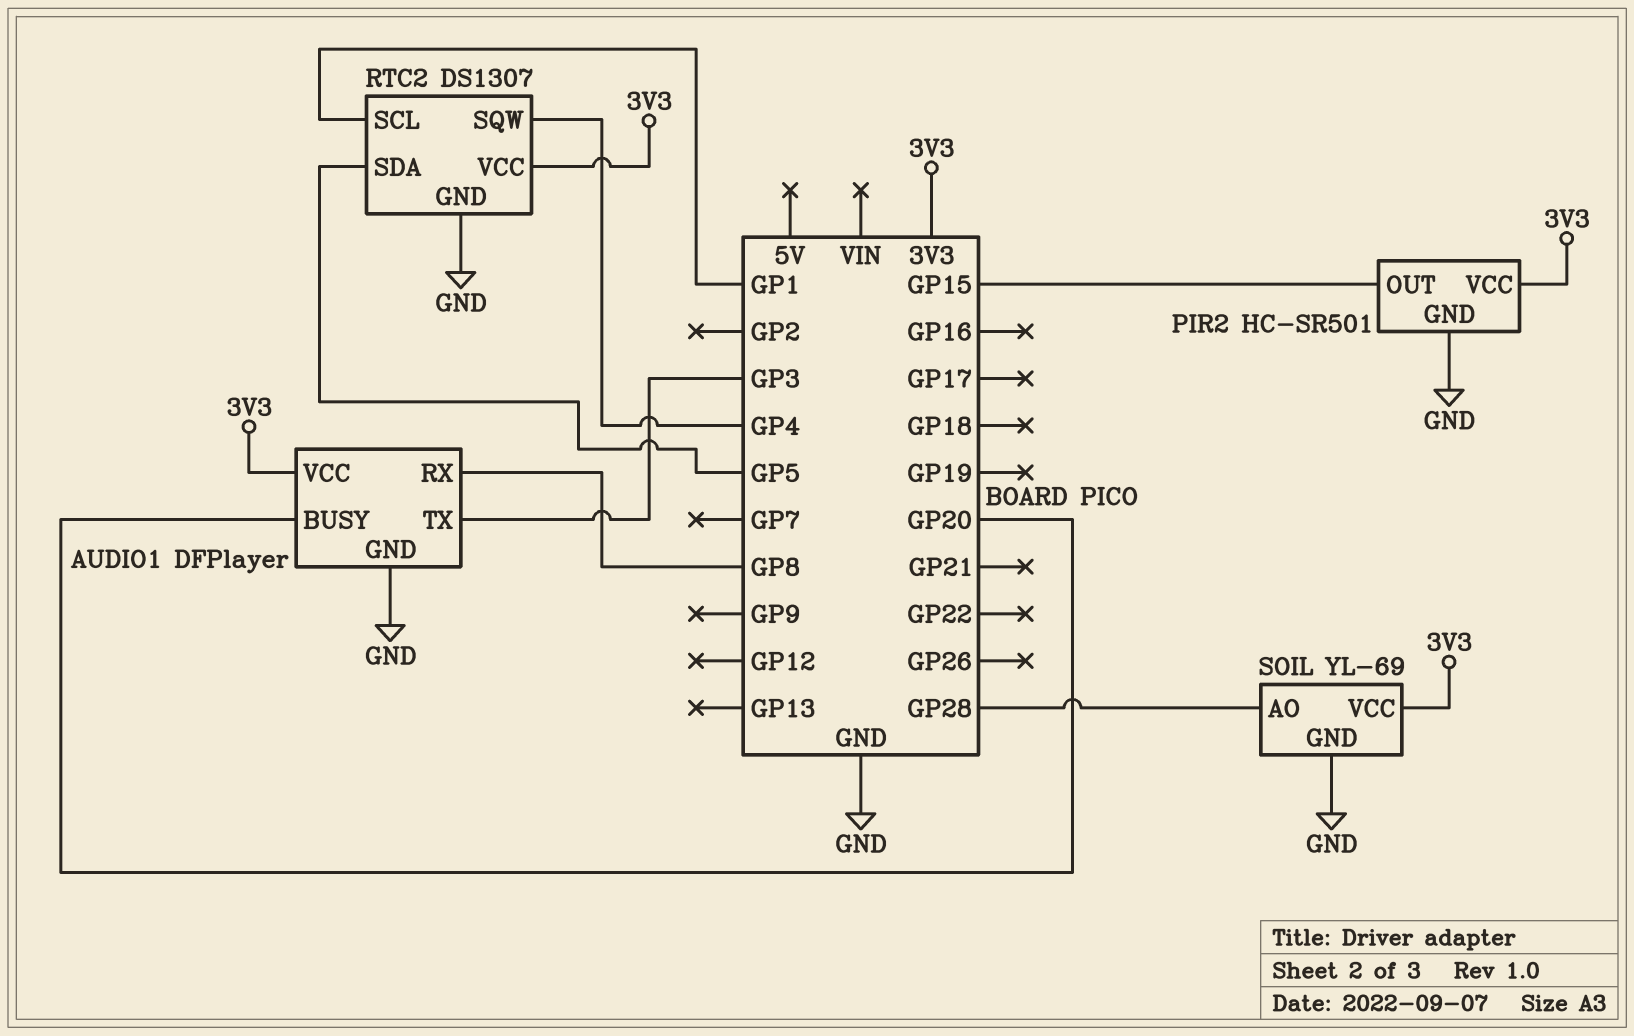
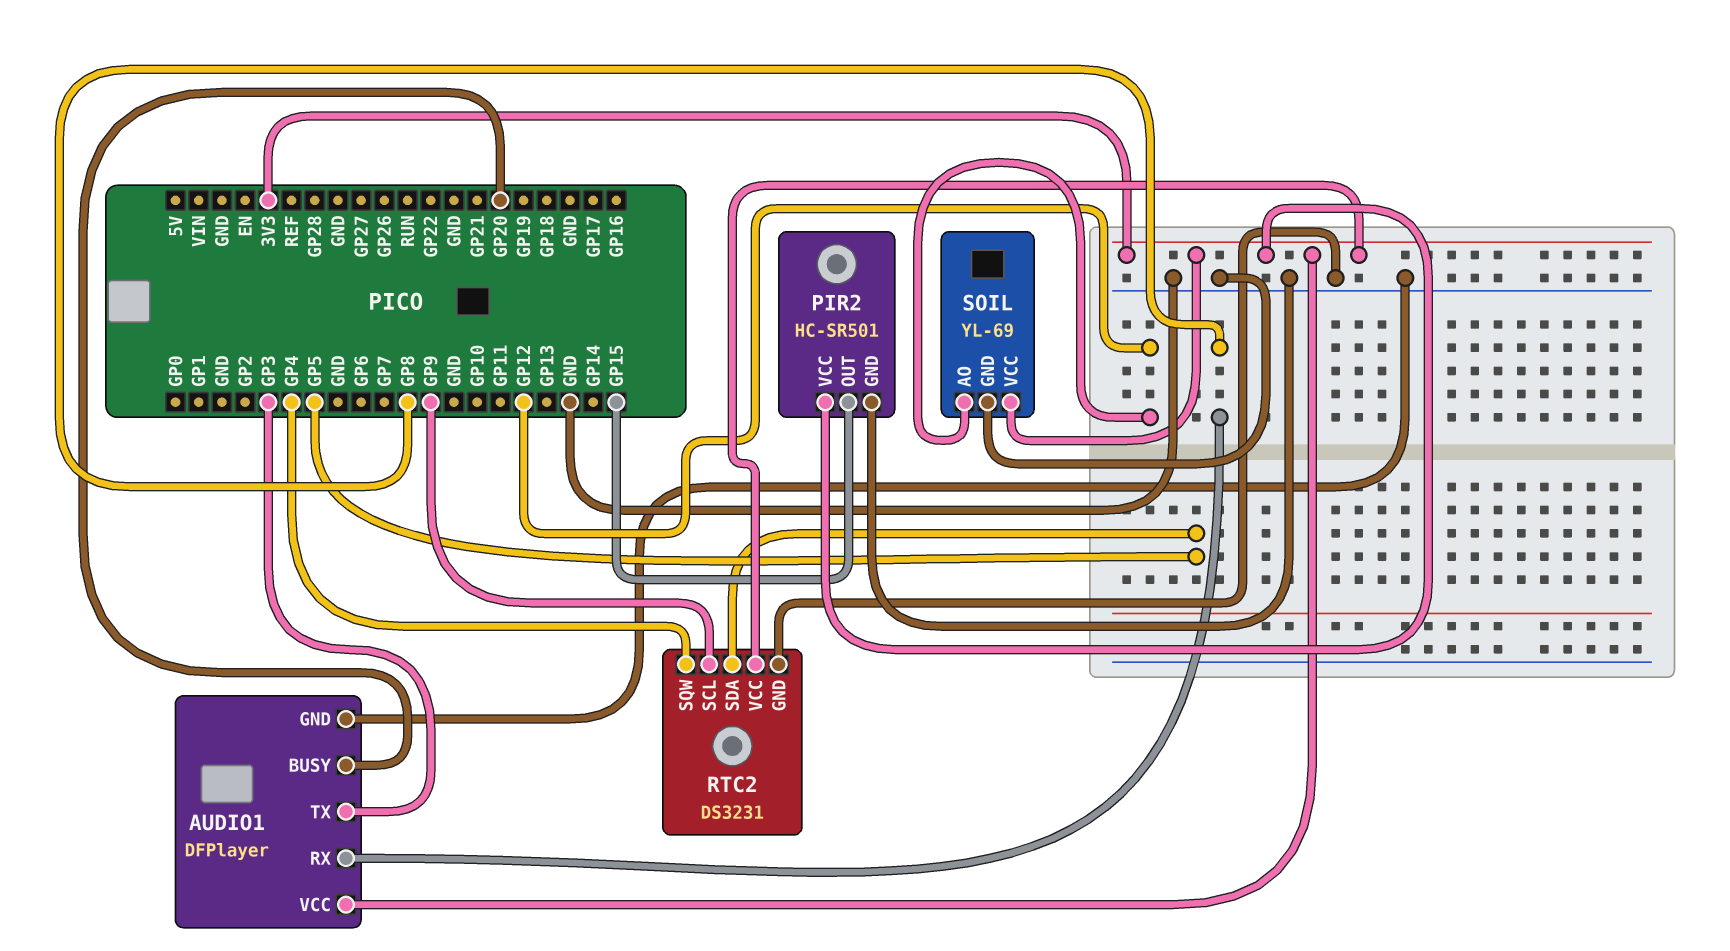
RTC2: DS1307 -> DS3231
RTC2 pin SCL: GP1 -> GP9
SOIL pin AO: GP28 -> GP12

